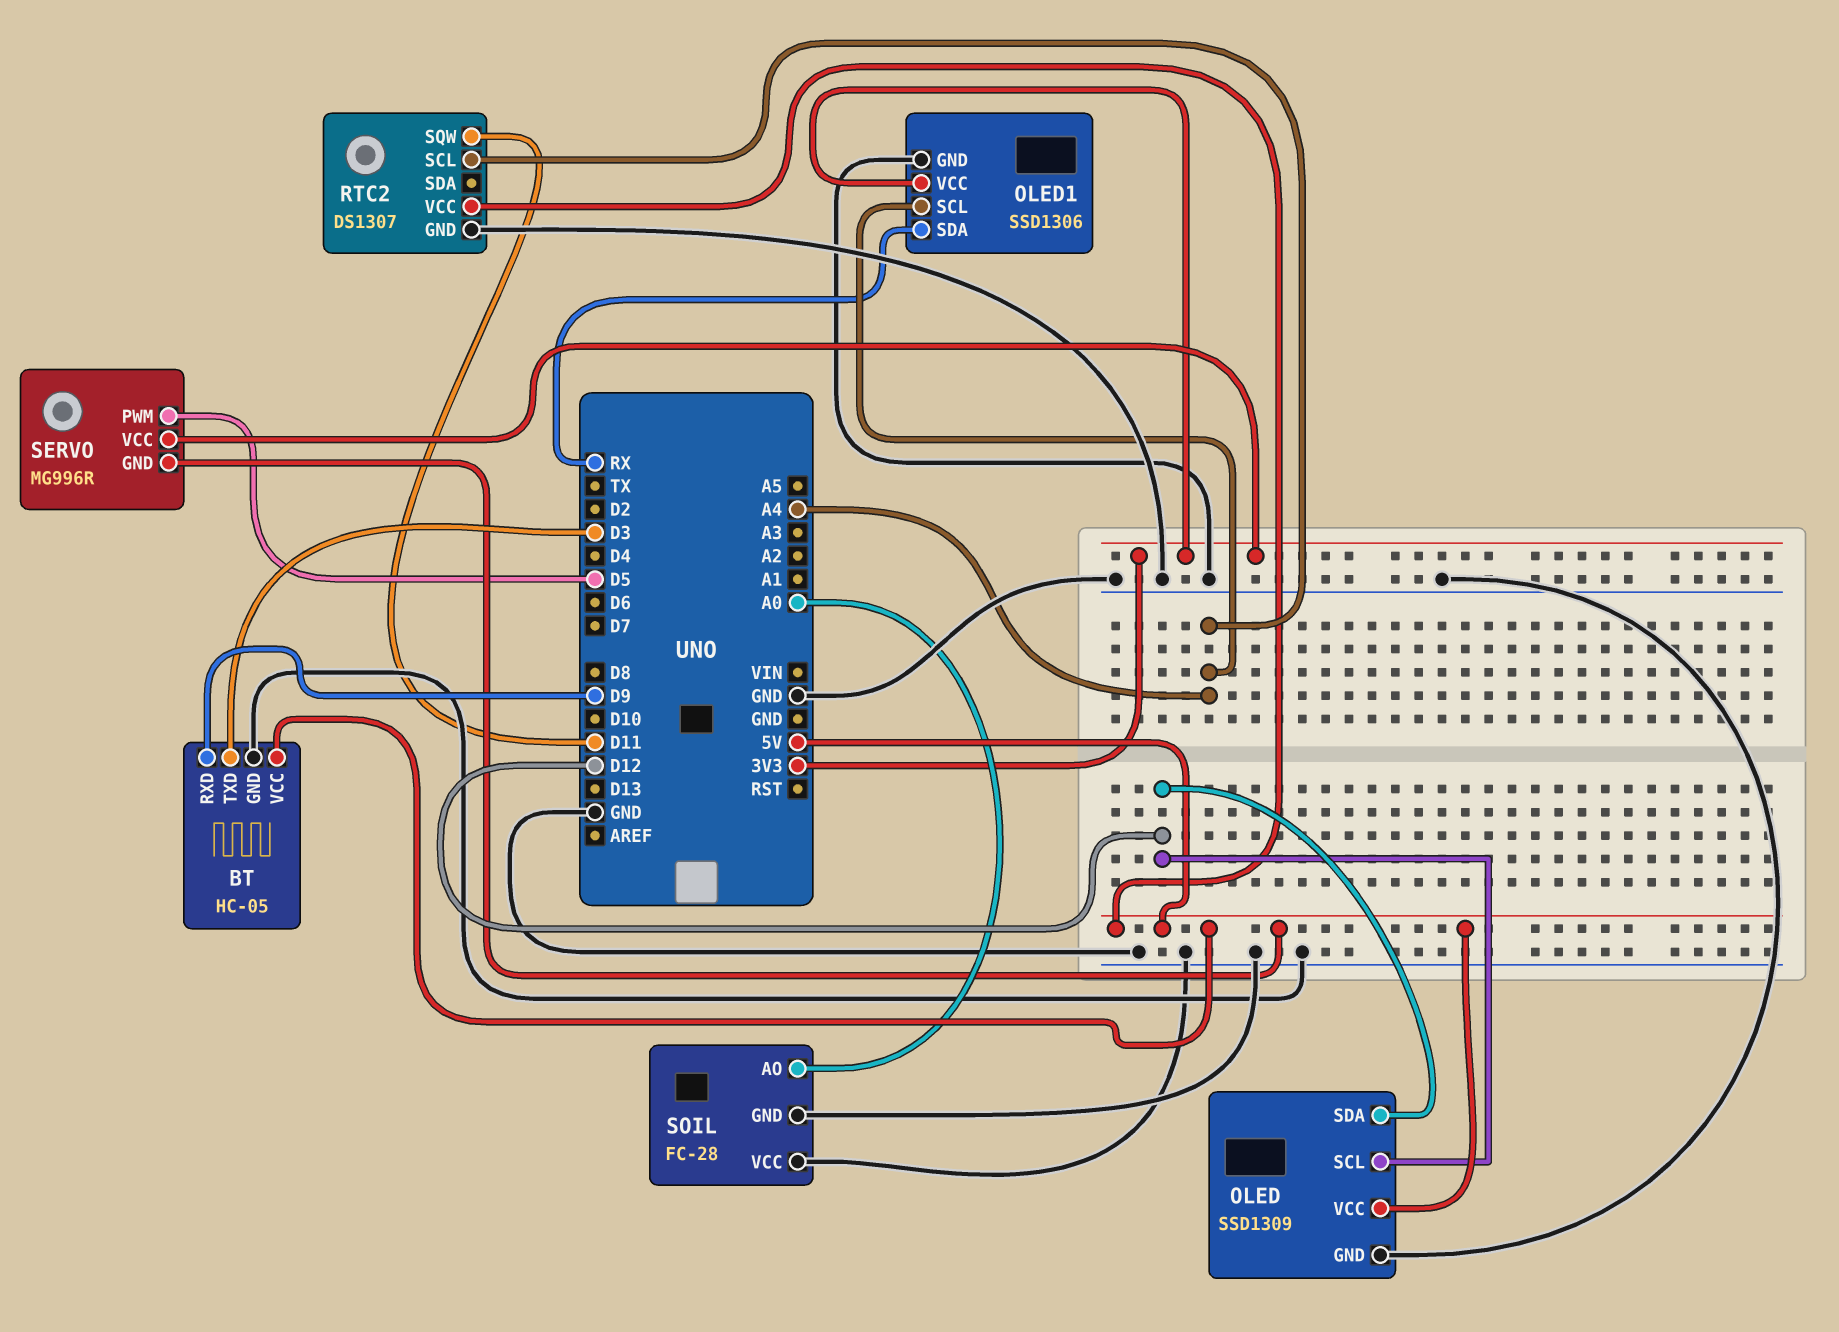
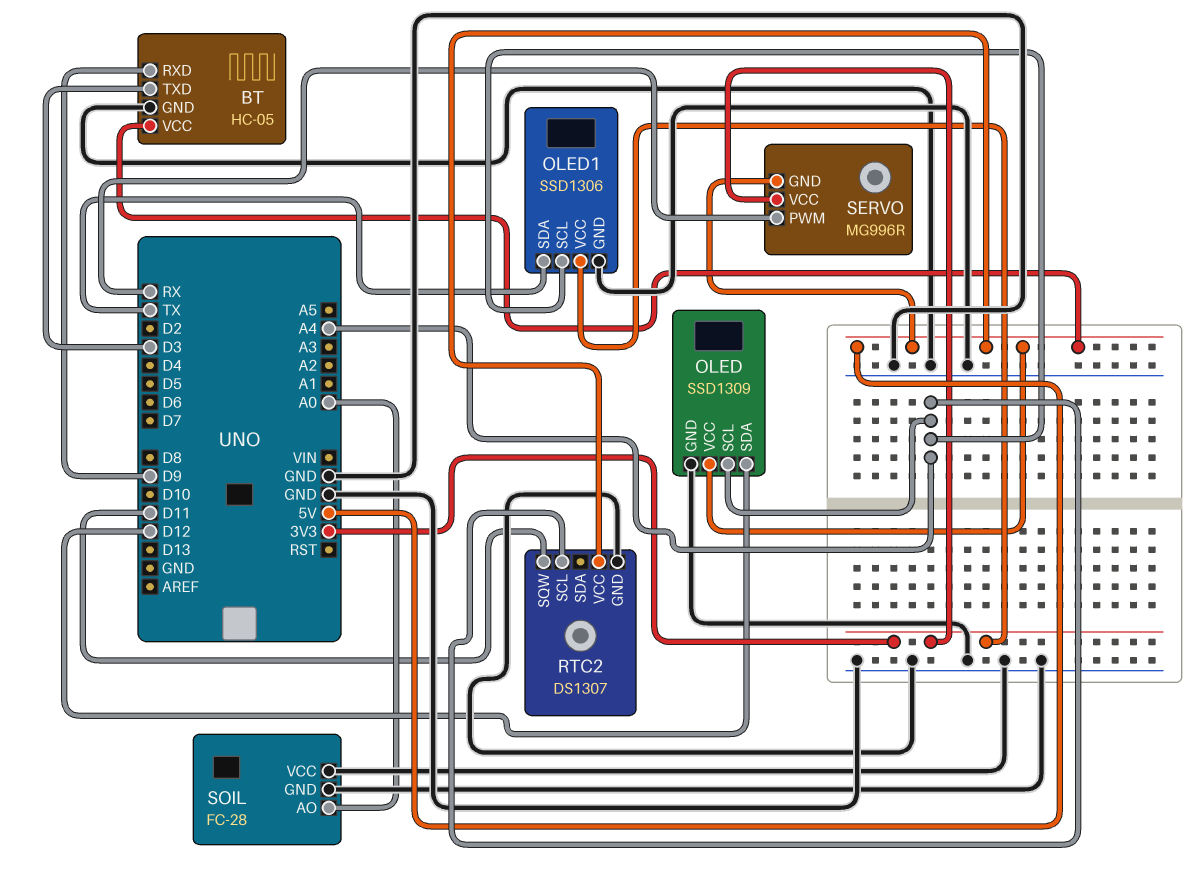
OLED pin SCL: D12 -> A4
OLED1 pin SDA: RX -> TX
SERVO pin PWM: D5 -> RX

